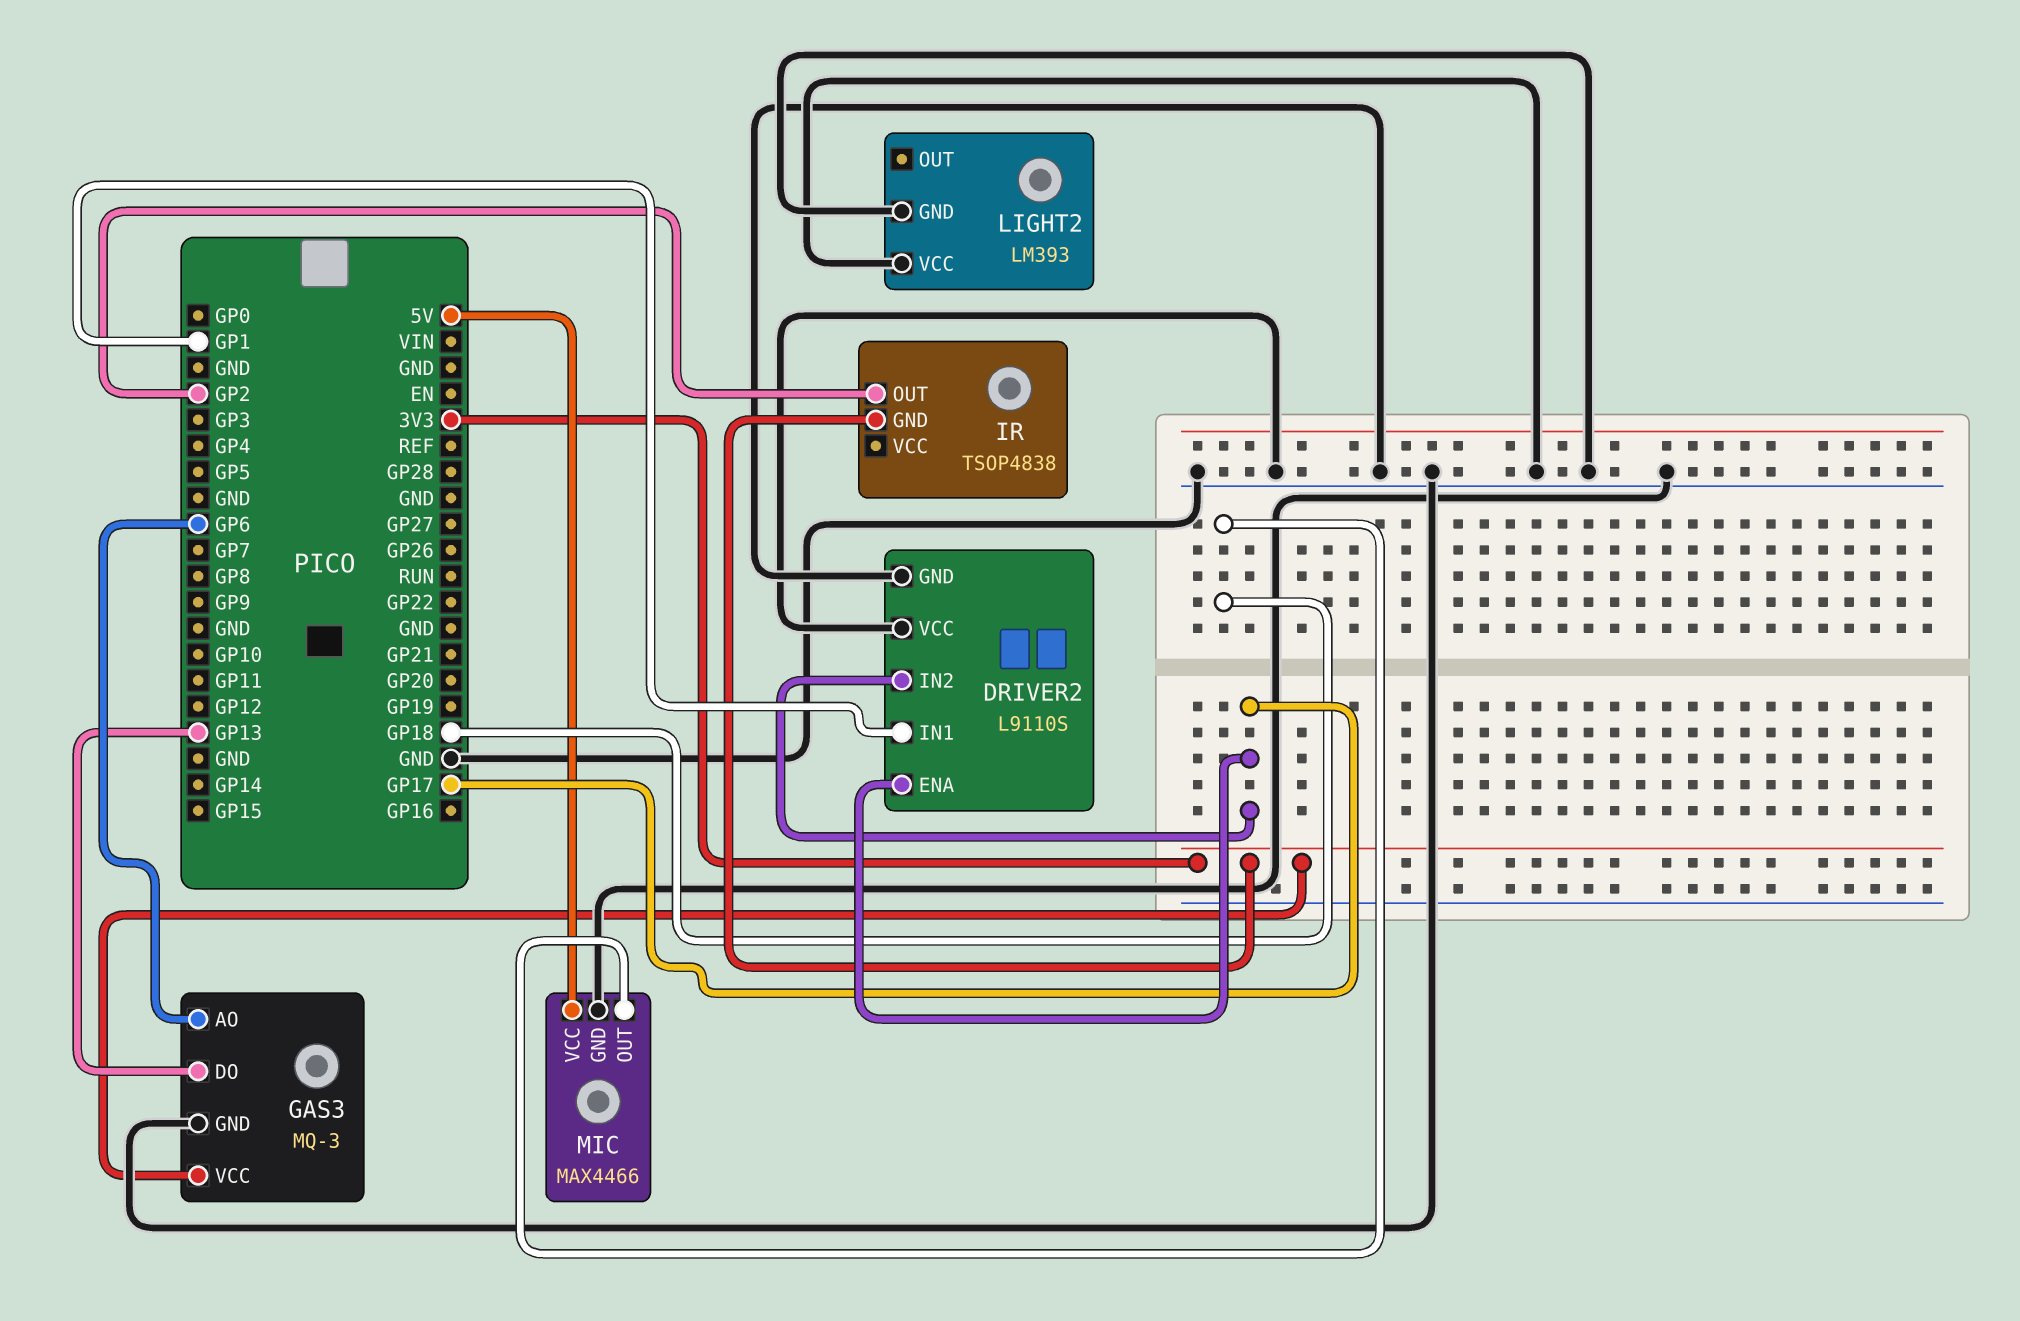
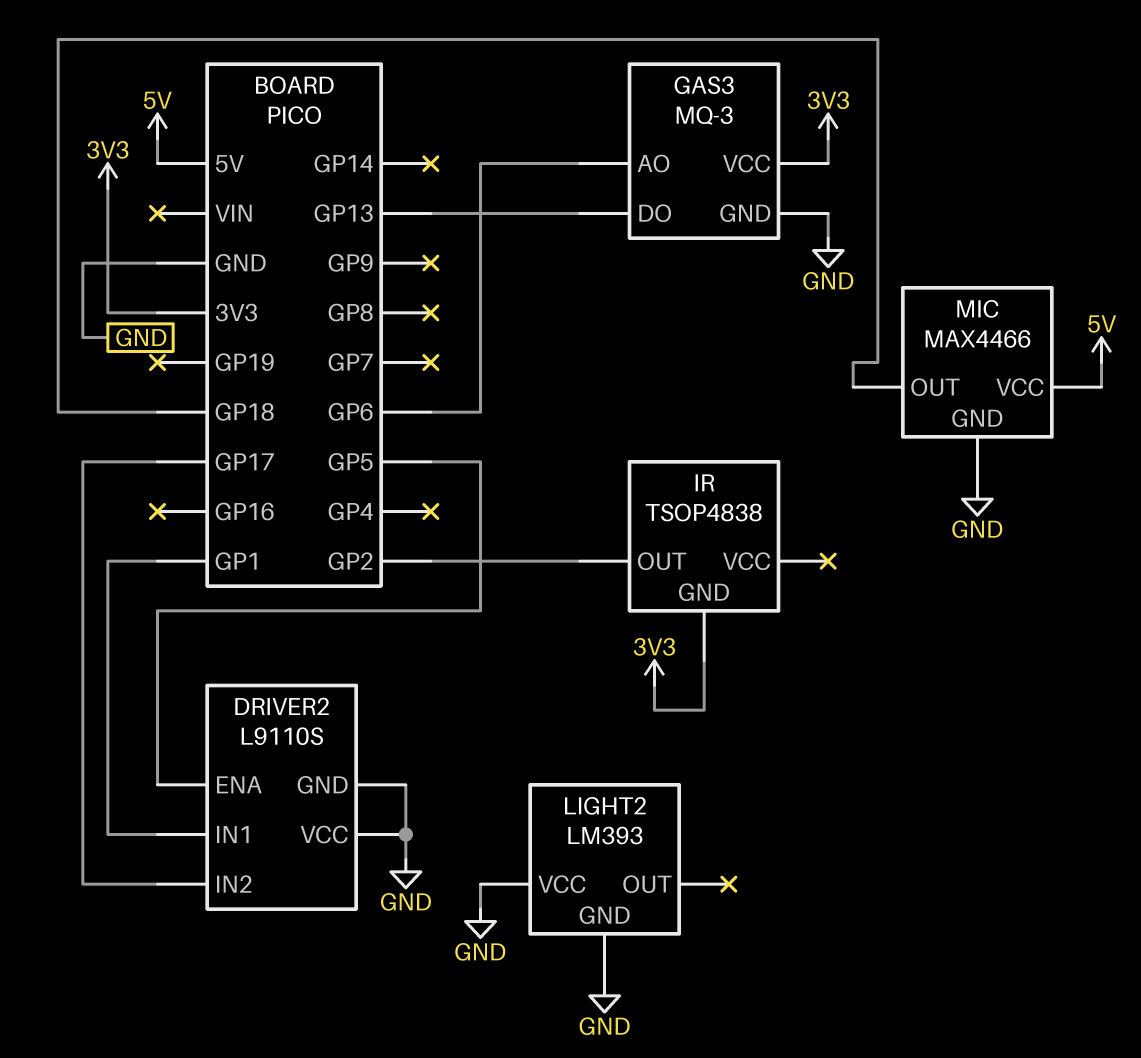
DRIVER2 pin ENA: GP17 -> GP5

